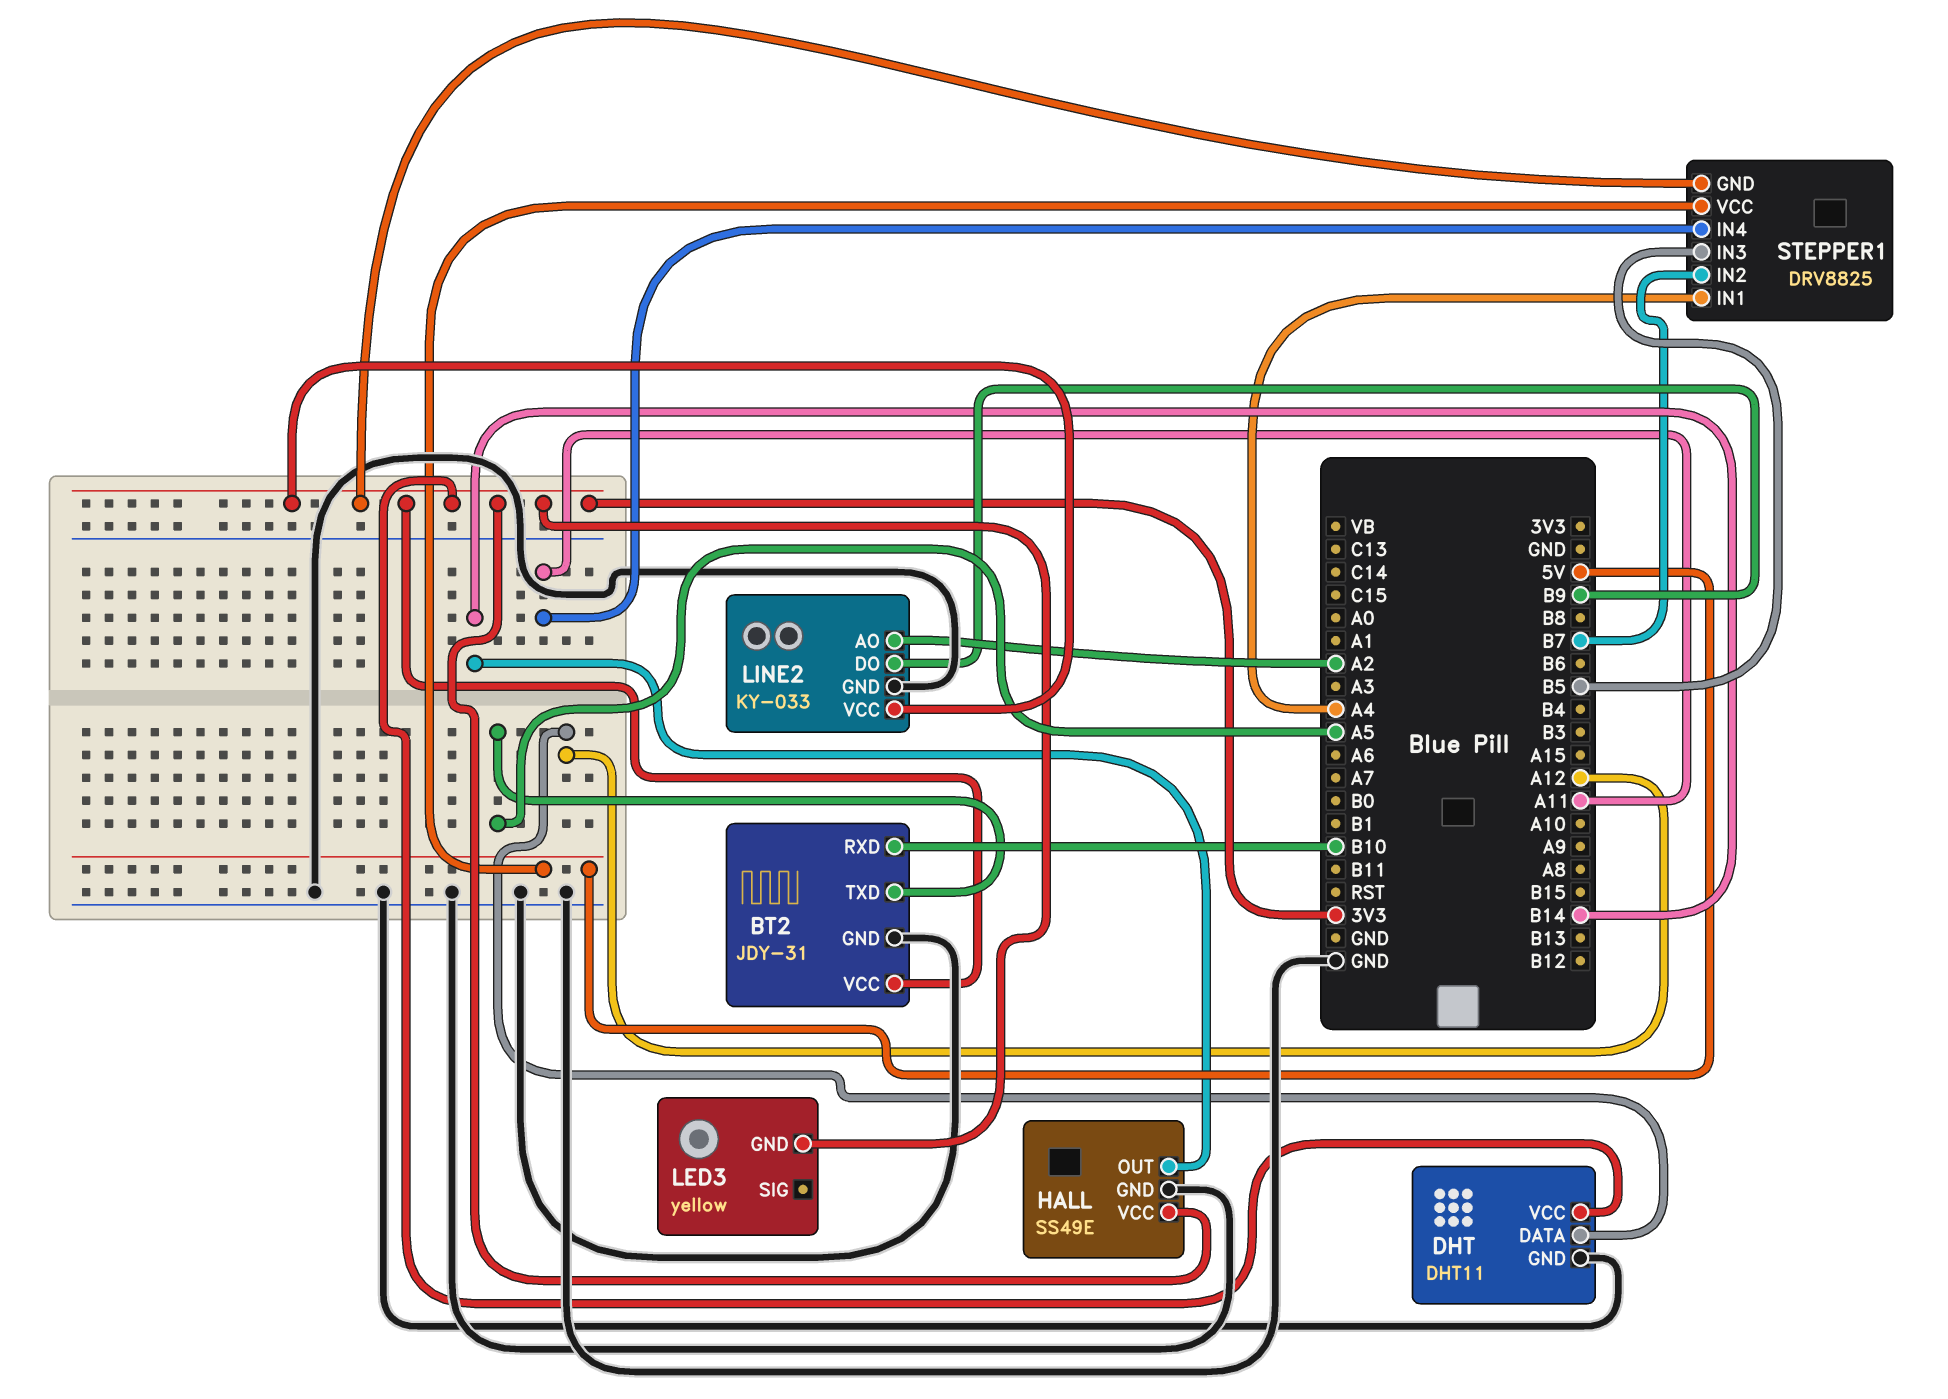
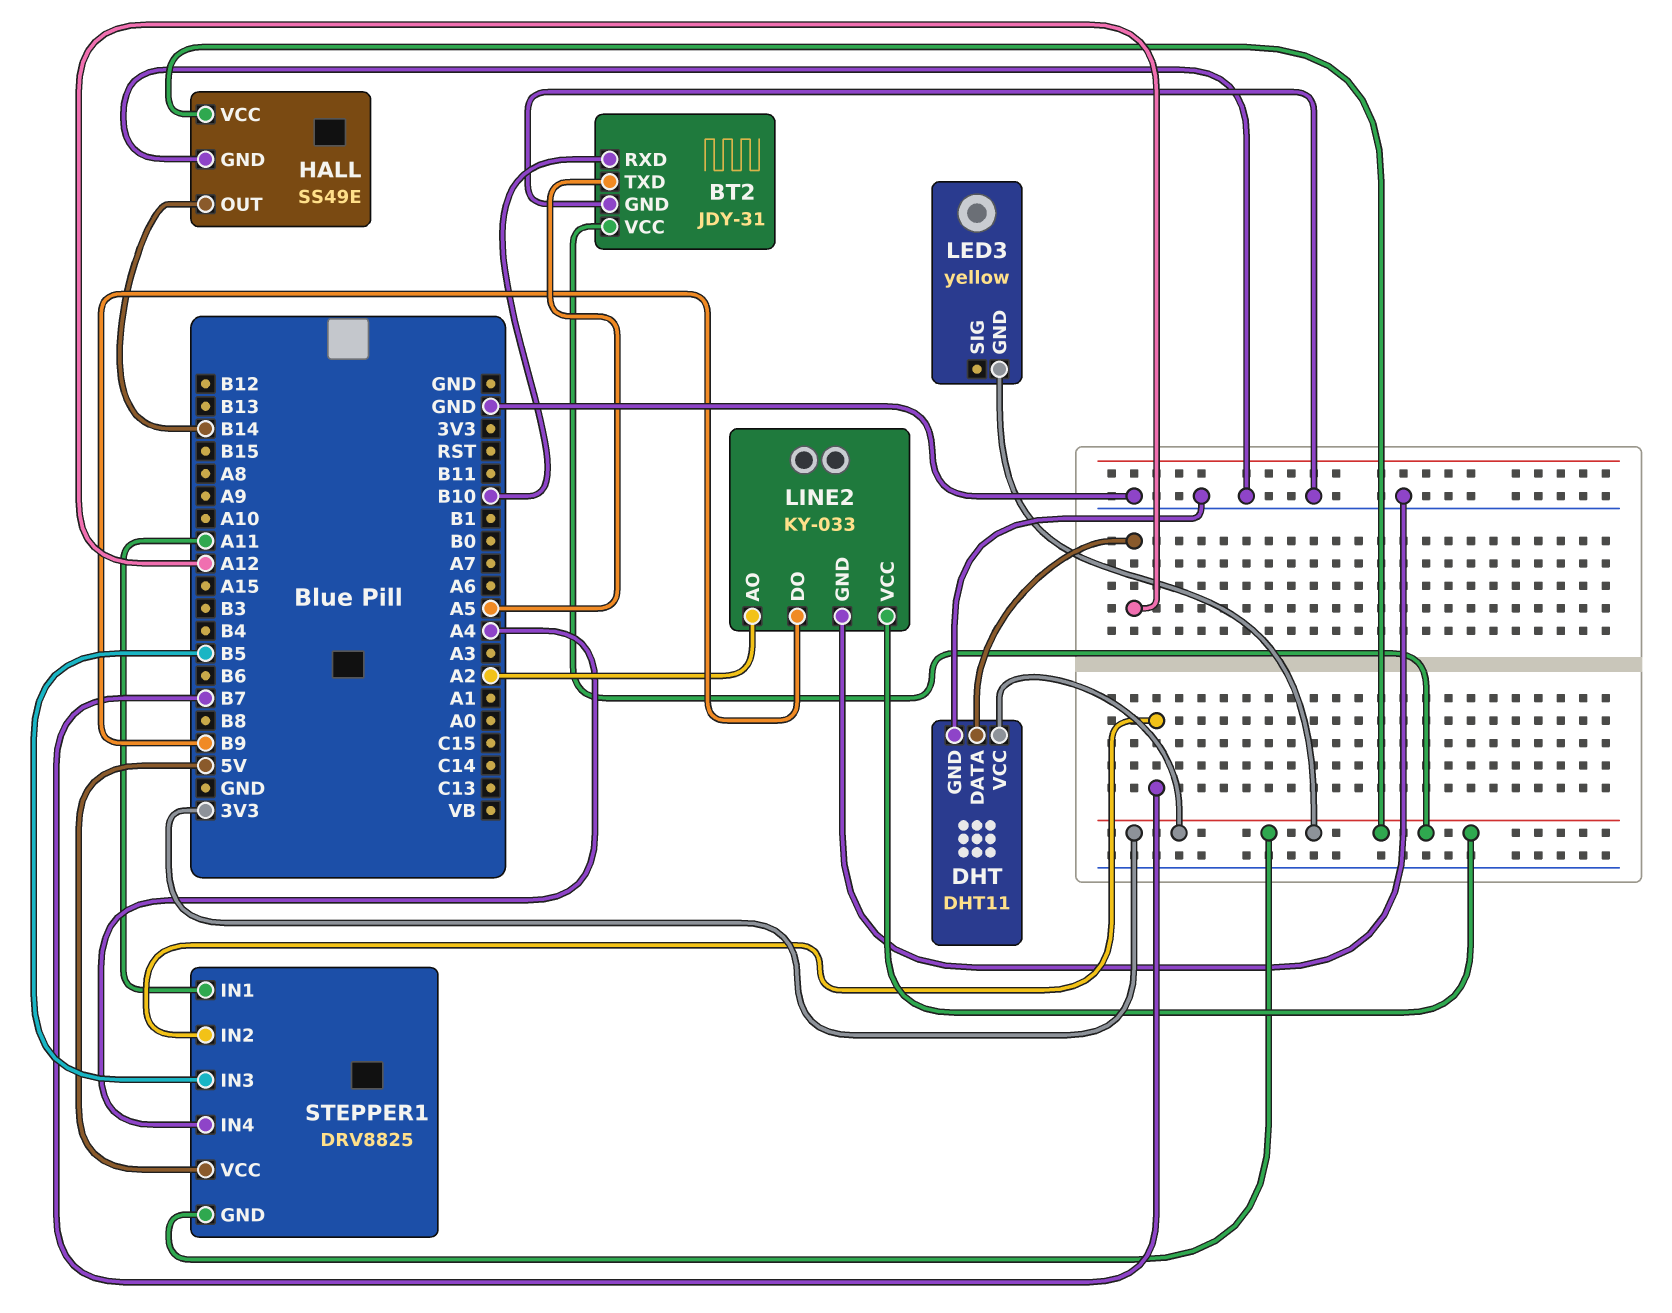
STEPPER1 pin IN1: A4 -> A11
STEPPER1 pin IN4: A11 -> A4

